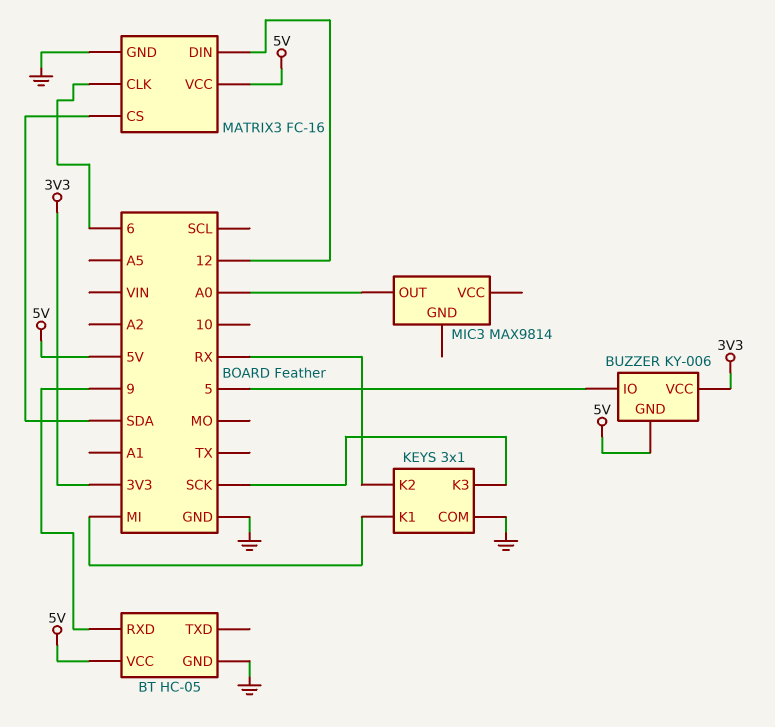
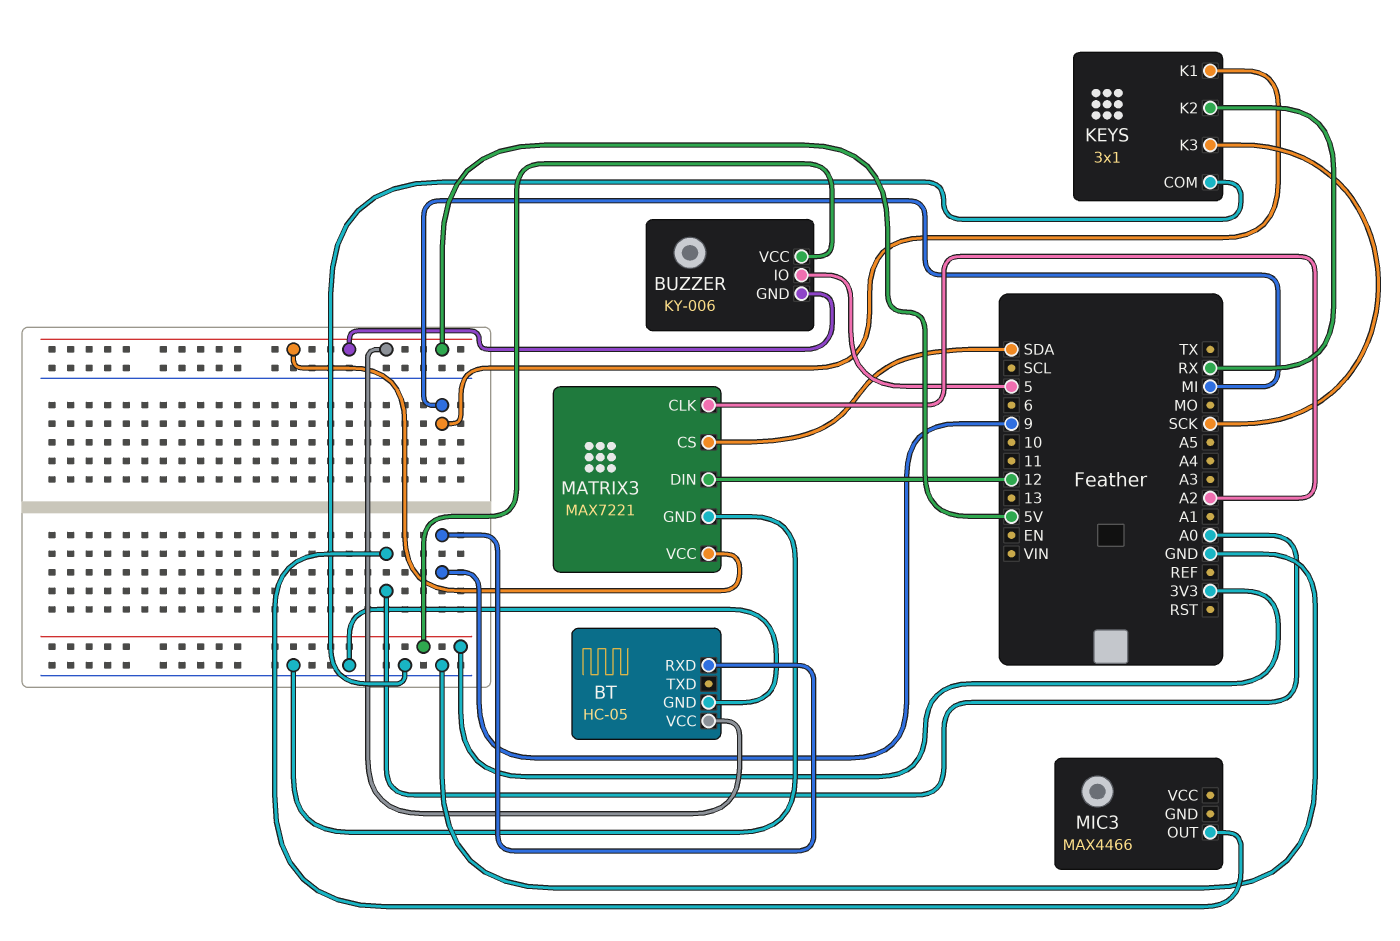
MATRIX3: FC-16 -> MAX7221
MATRIX3 pin CLK: 6 -> A2
MIC3: MAX9814 -> MAX4466

